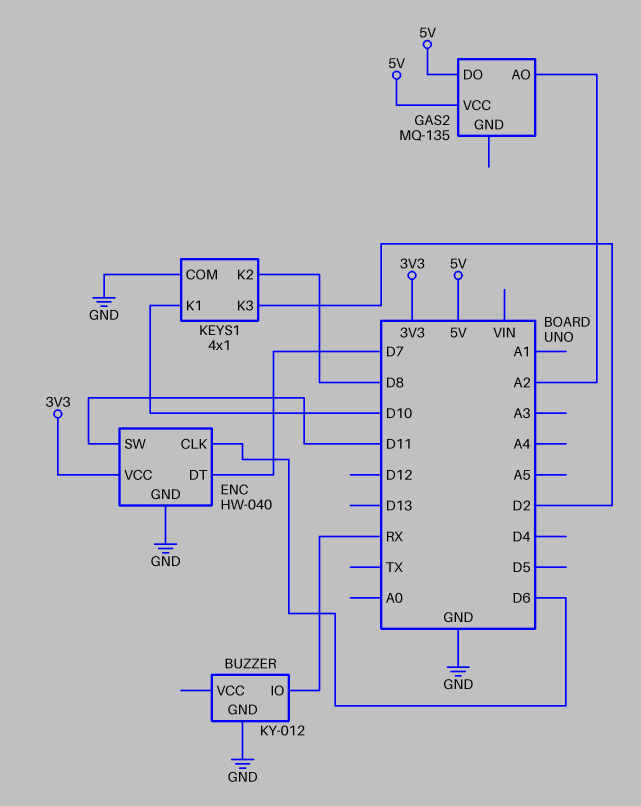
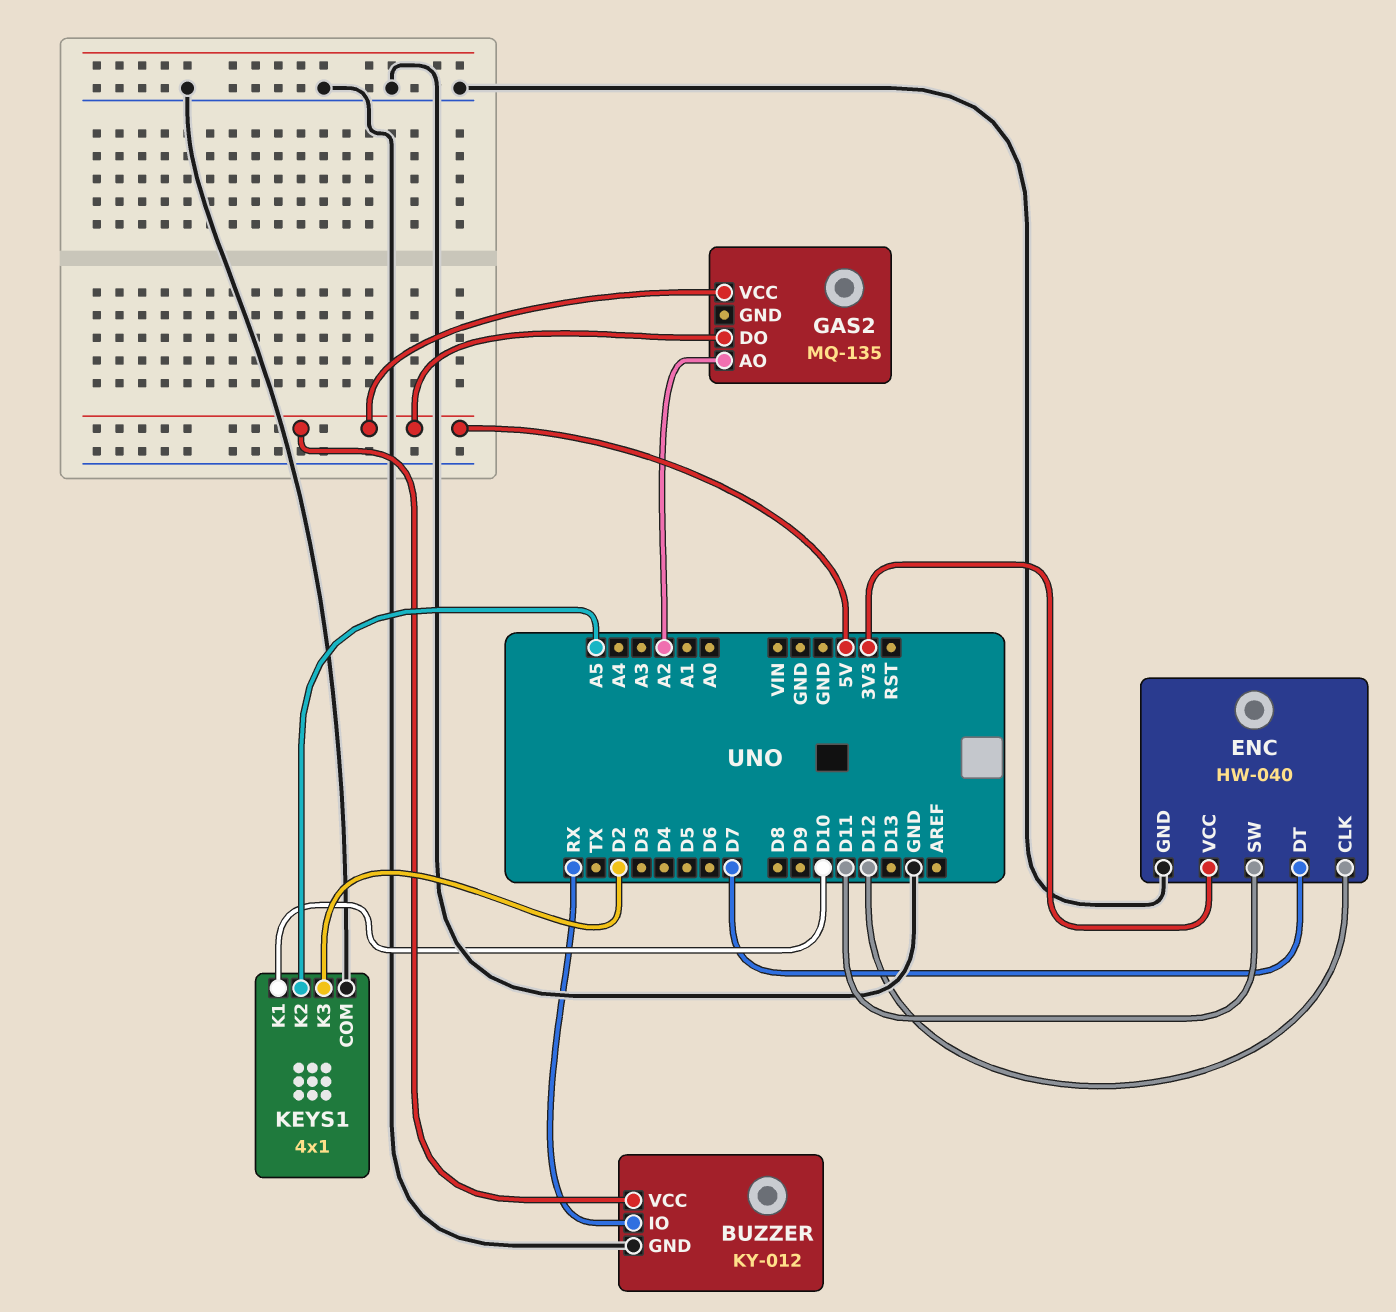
BUZZER pin VCC: none -> 5V
ENC pin CLK: D6 -> D12
KEYS1 pin K2: D8 -> A5

